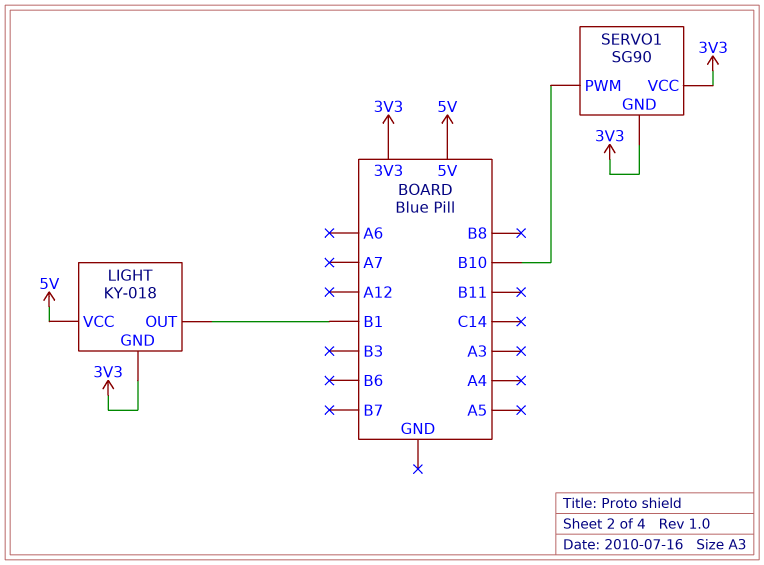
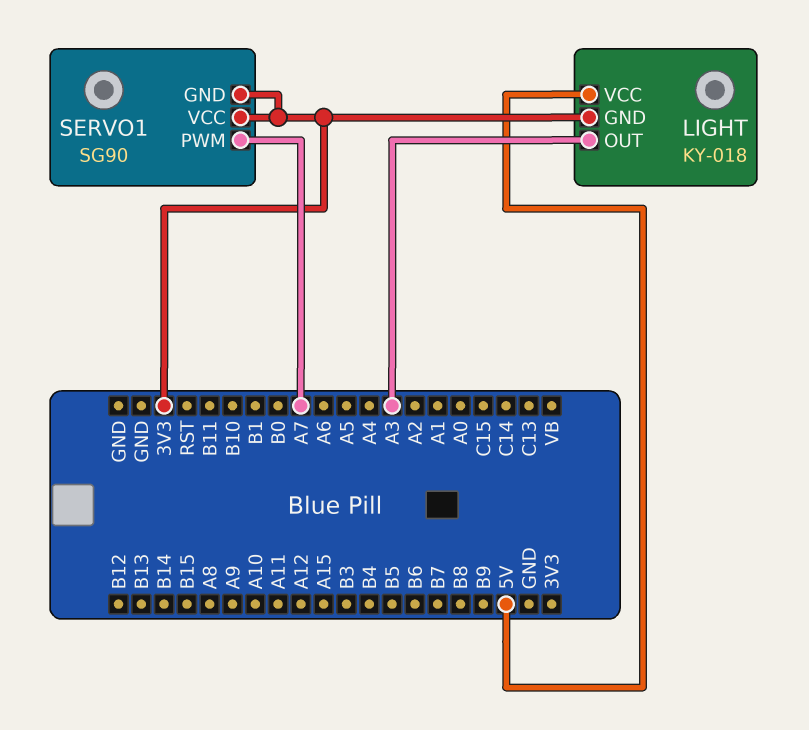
LIGHT pin OUT: B1 -> A3
SERVO1 pin PWM: B10 -> A7

